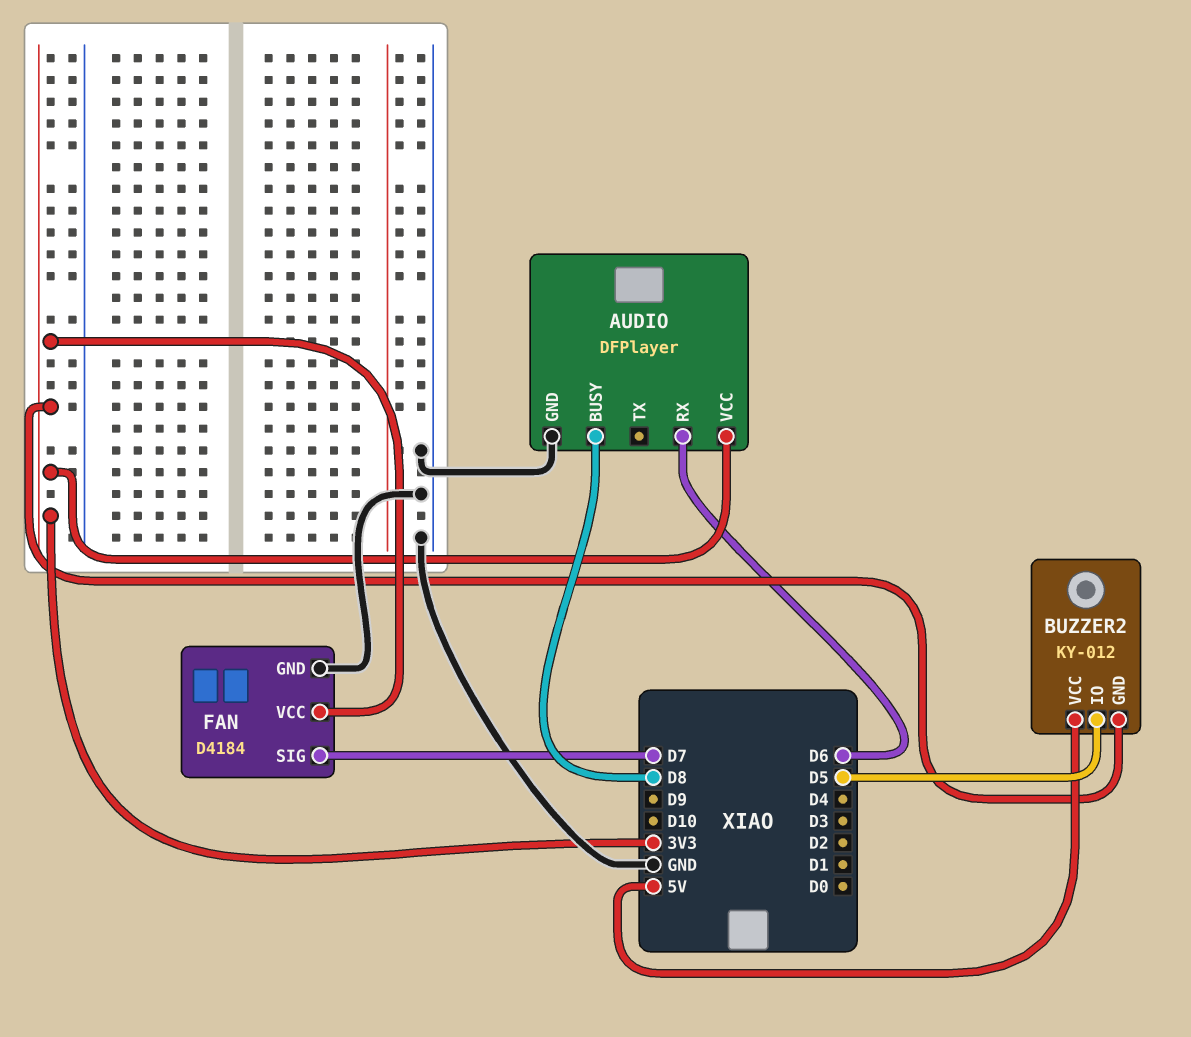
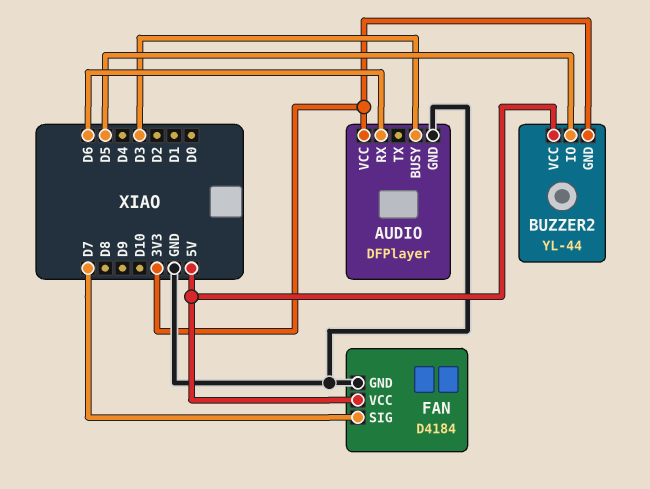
AUDIO pin BUSY: D8 -> D3
BUZZER2: KY-012 -> YL-44
FAN pin VCC: 3V3 -> 5V

